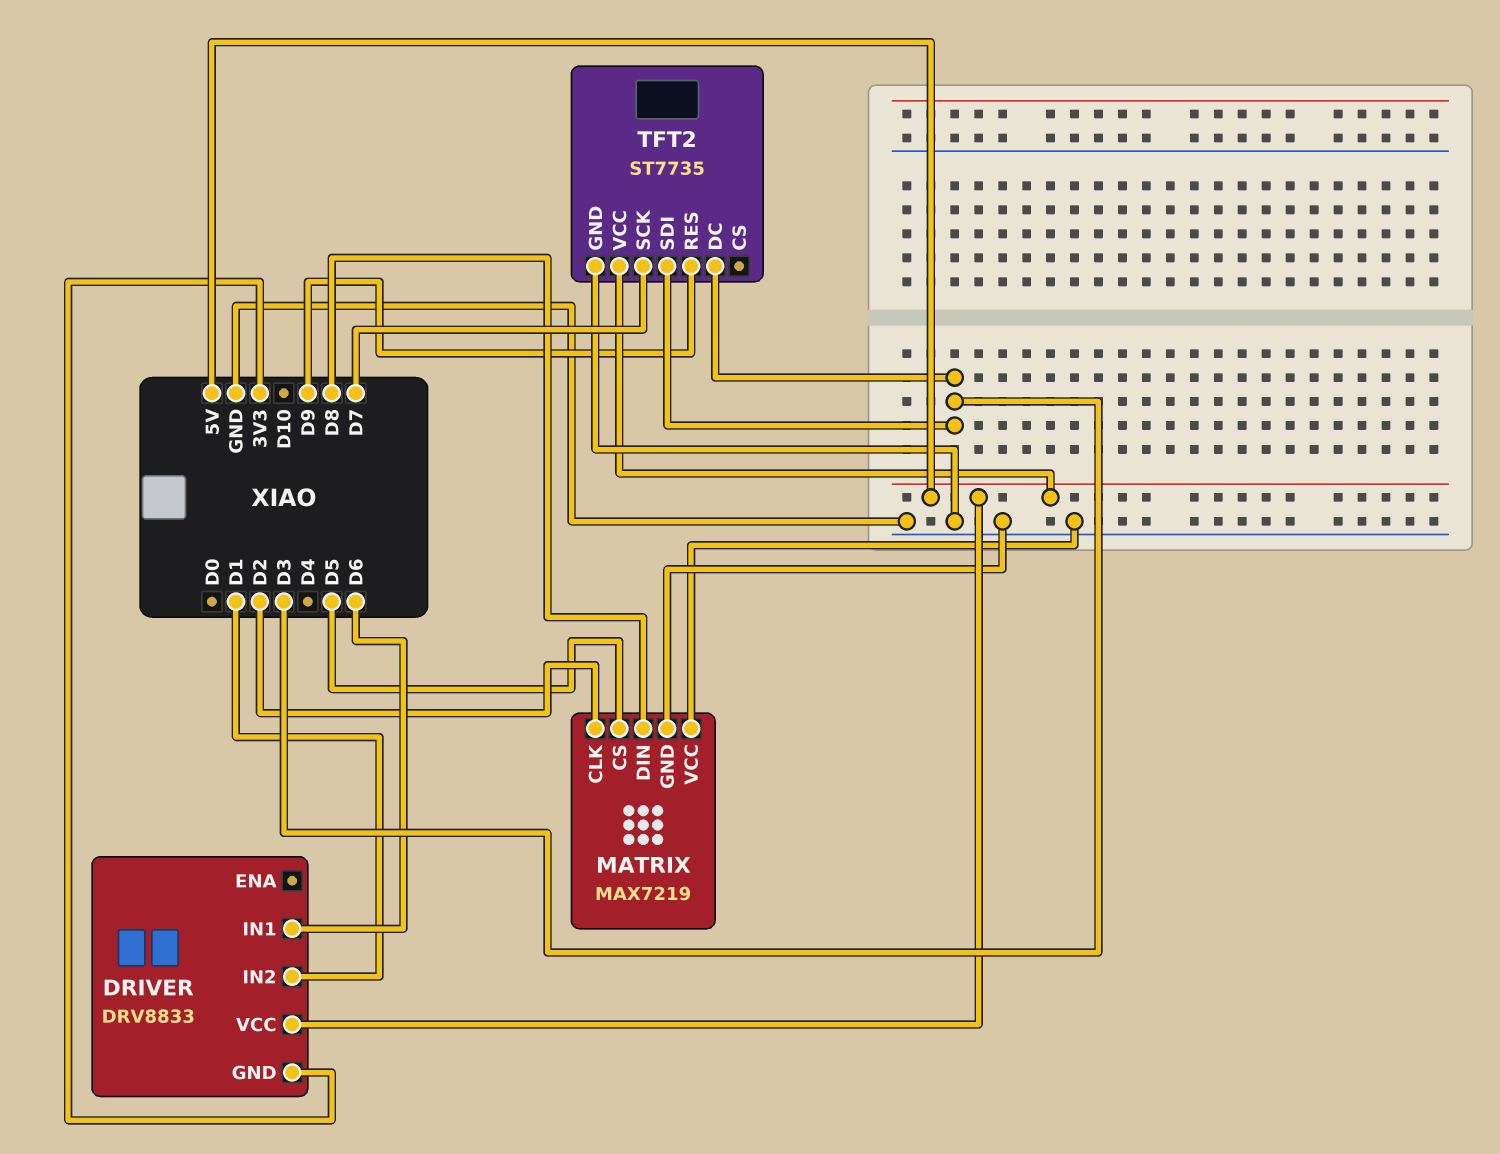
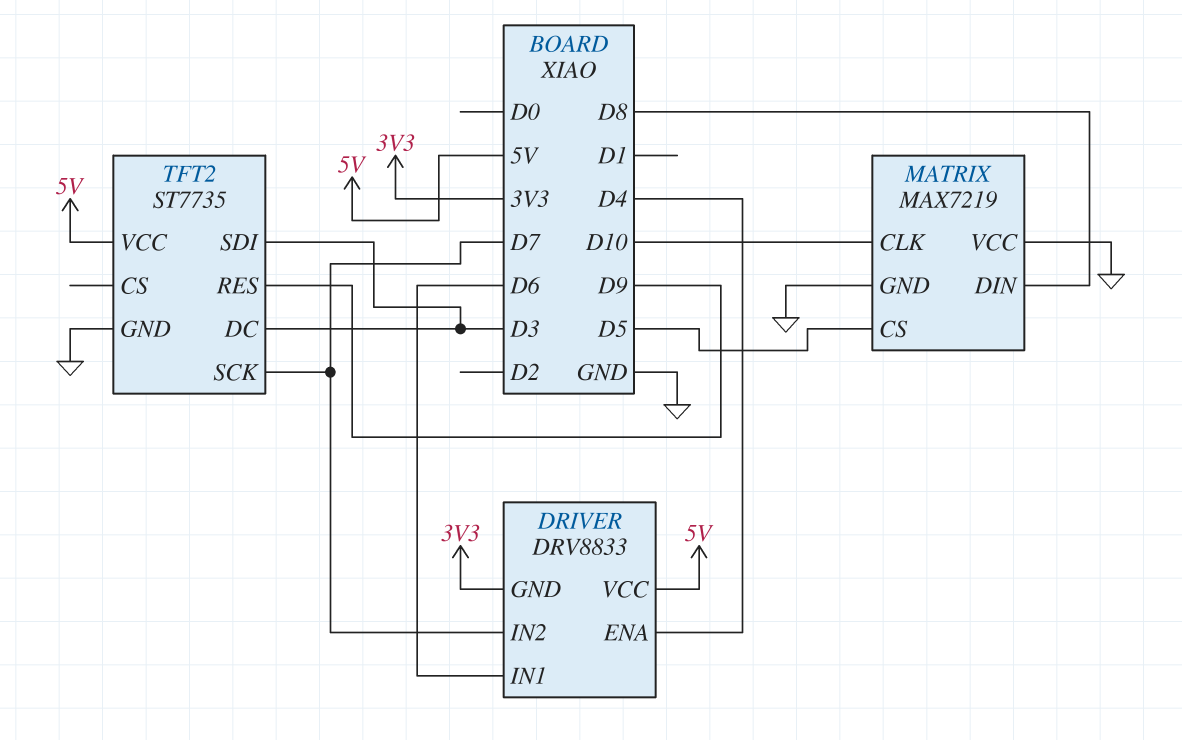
DRIVER pin ENA: none -> D4
DRIVER pin IN2: D1 -> D7
MATRIX pin CLK: D2 -> D10

